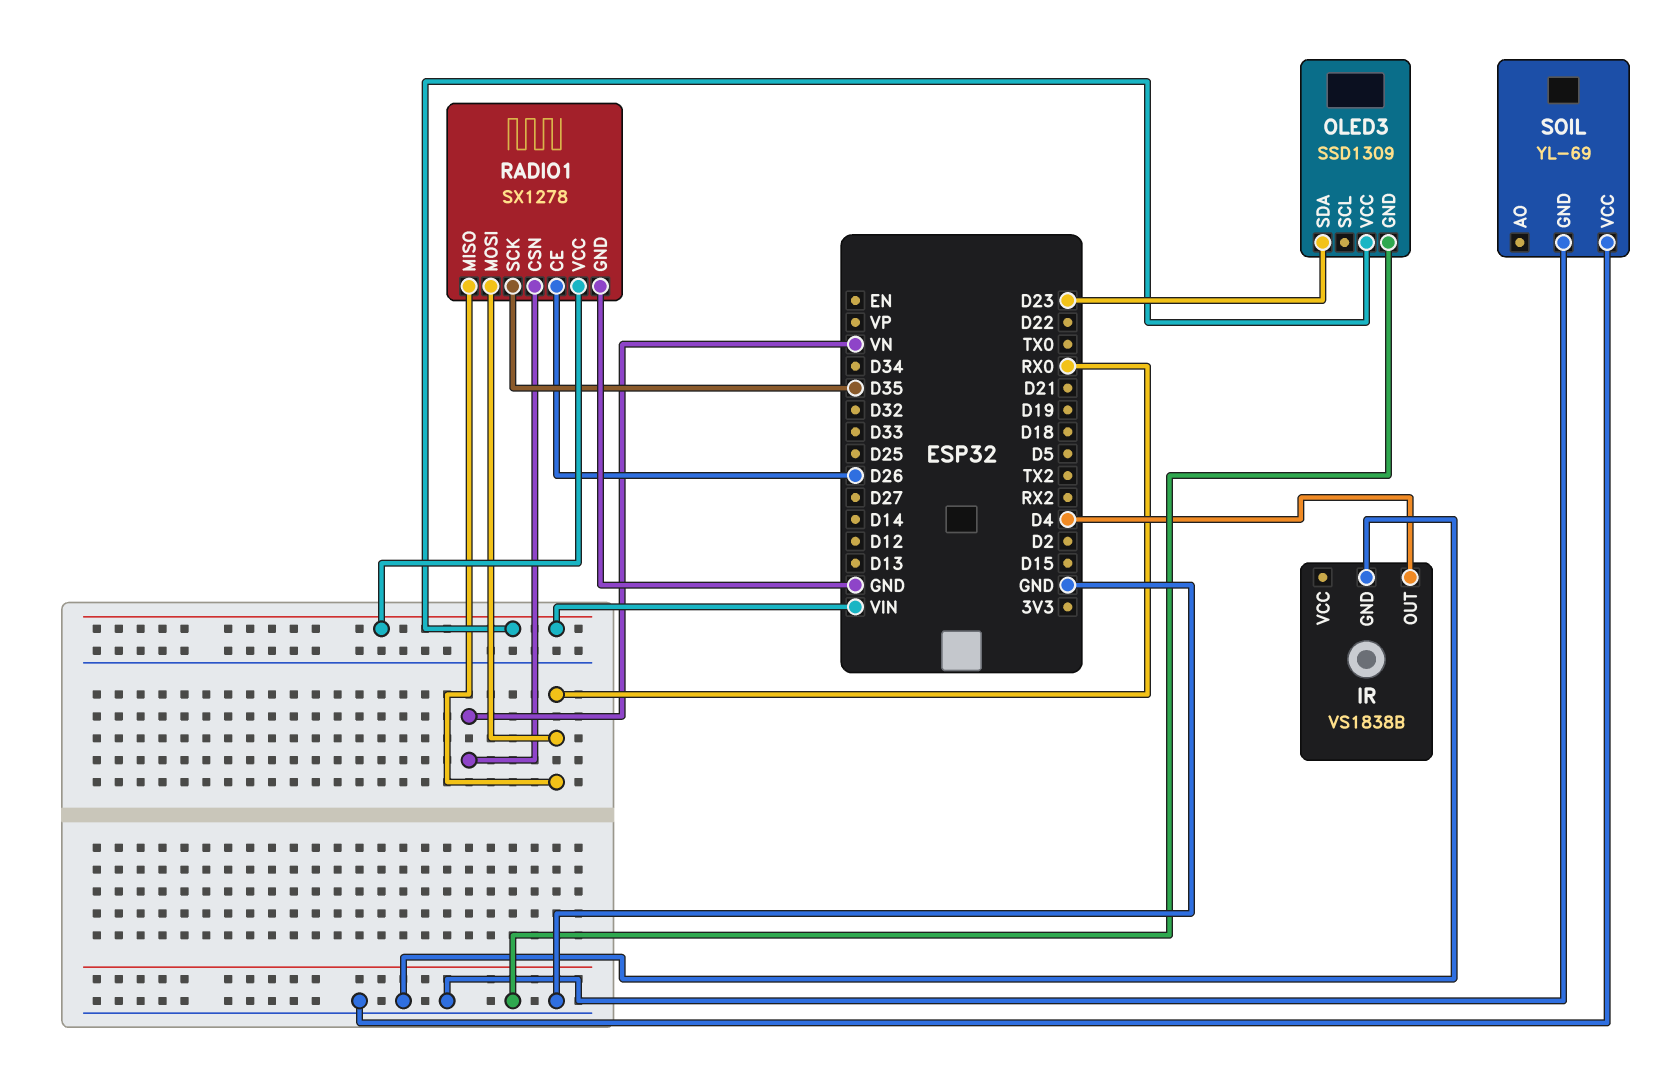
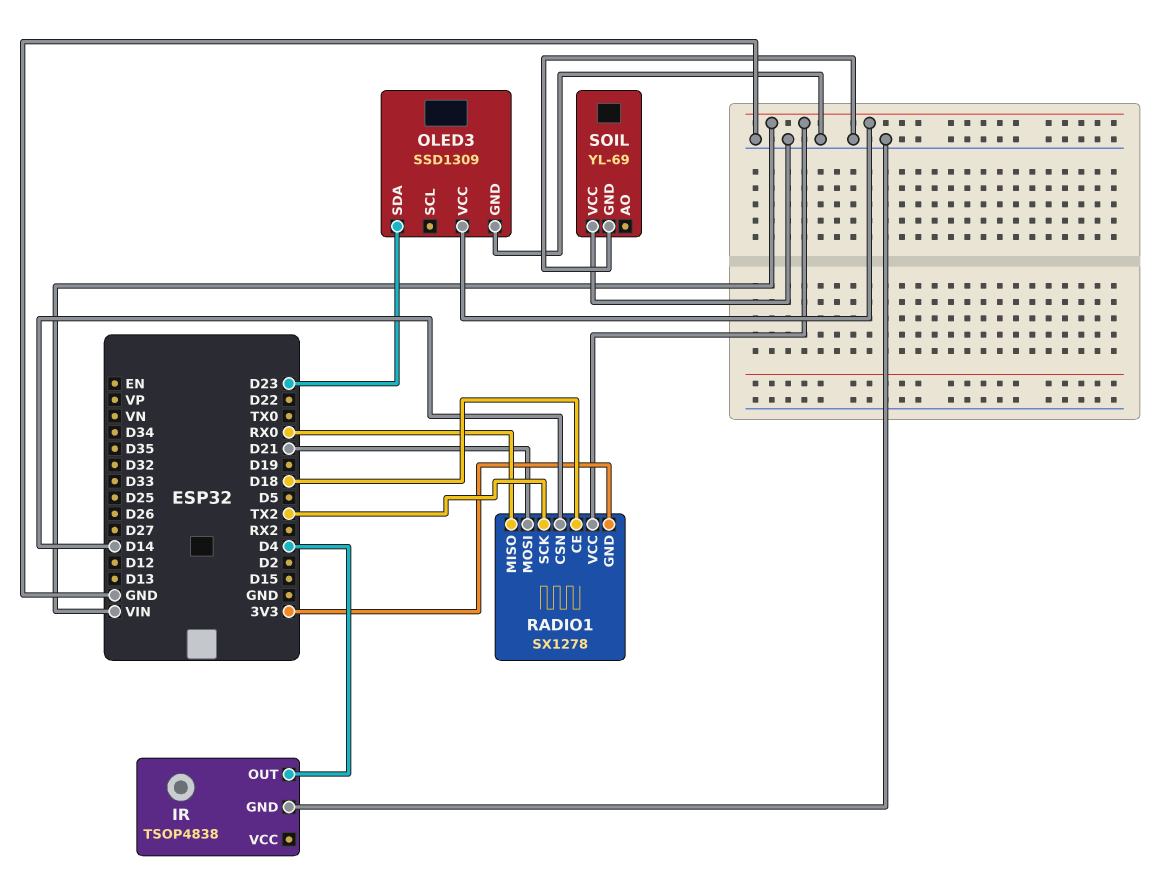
IR: VS1838B -> TSOP4838
RADIO1 pin CE: D26 -> D18
RADIO1 pin CSN: VN -> D14
RADIO1 pin GND: GND -> 3V3
RADIO1 pin MOSI: RX0 -> D21
RADIO1 pin SCK: D35 -> TX2

